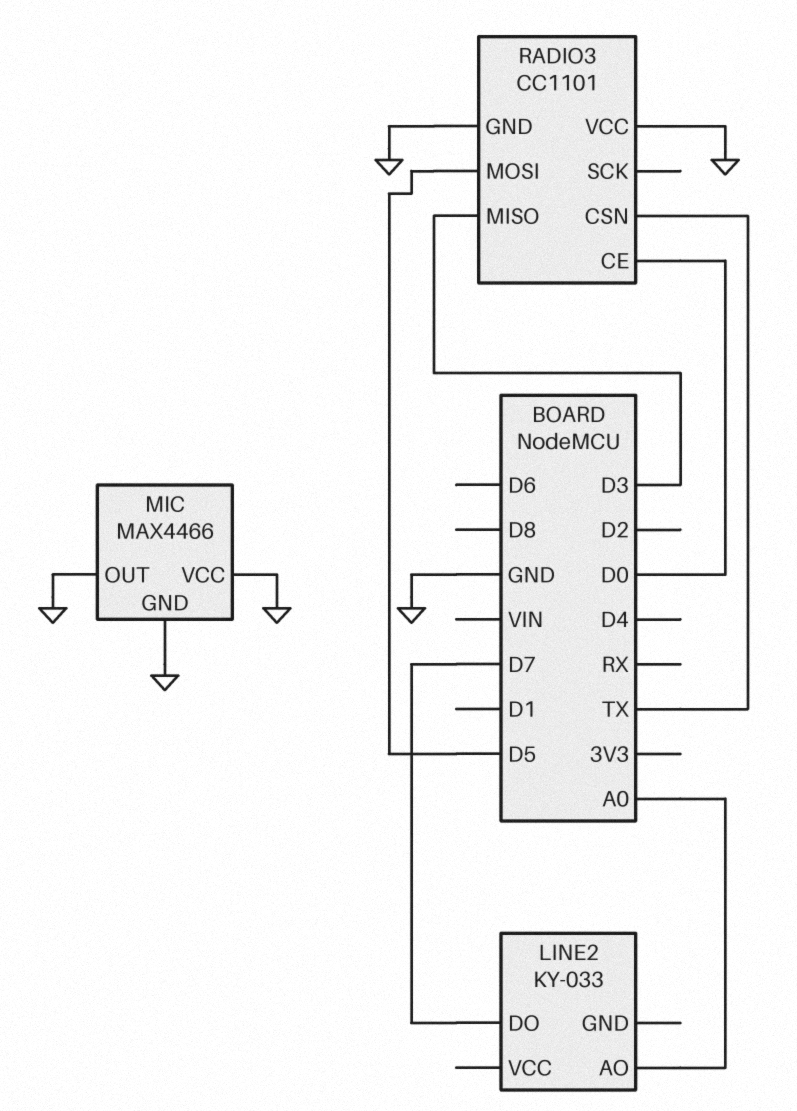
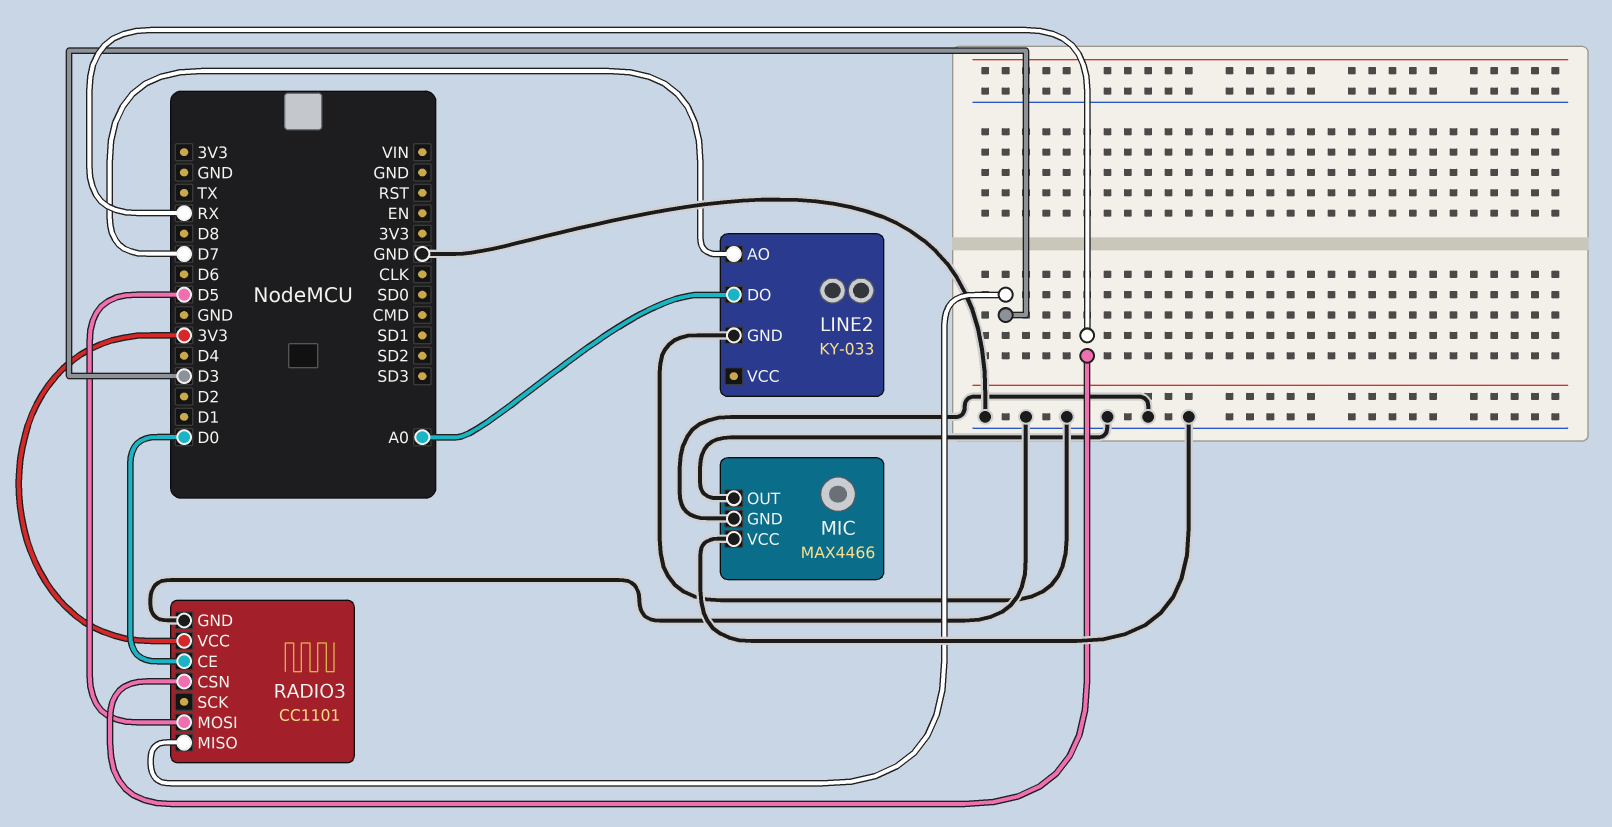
LINE2 pin AO: A0 -> D7
LINE2 pin DO: D7 -> A0
LINE2 pin GND: none -> GND
RADIO3 pin CSN: TX -> RX
RADIO3 pin VCC: GND -> 3V3

